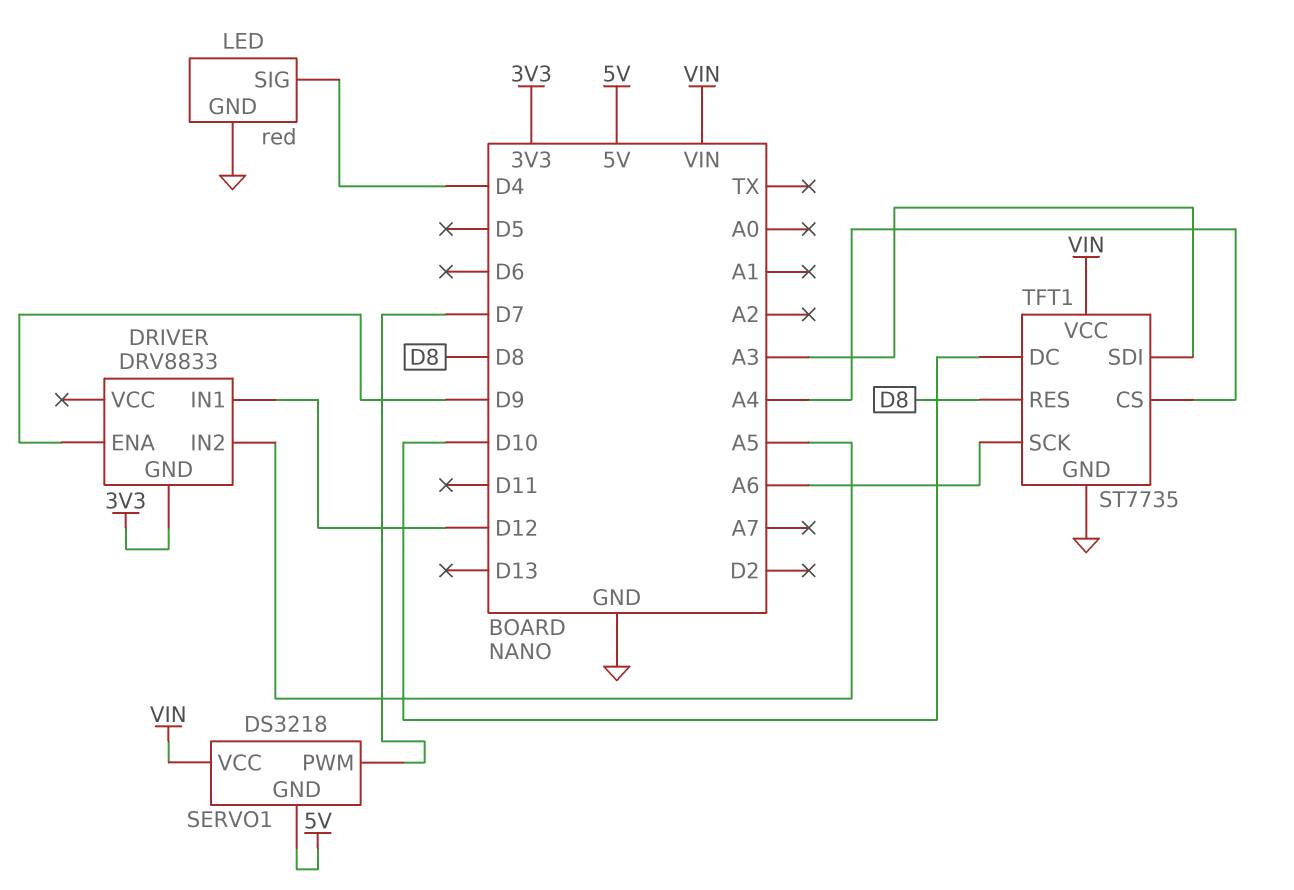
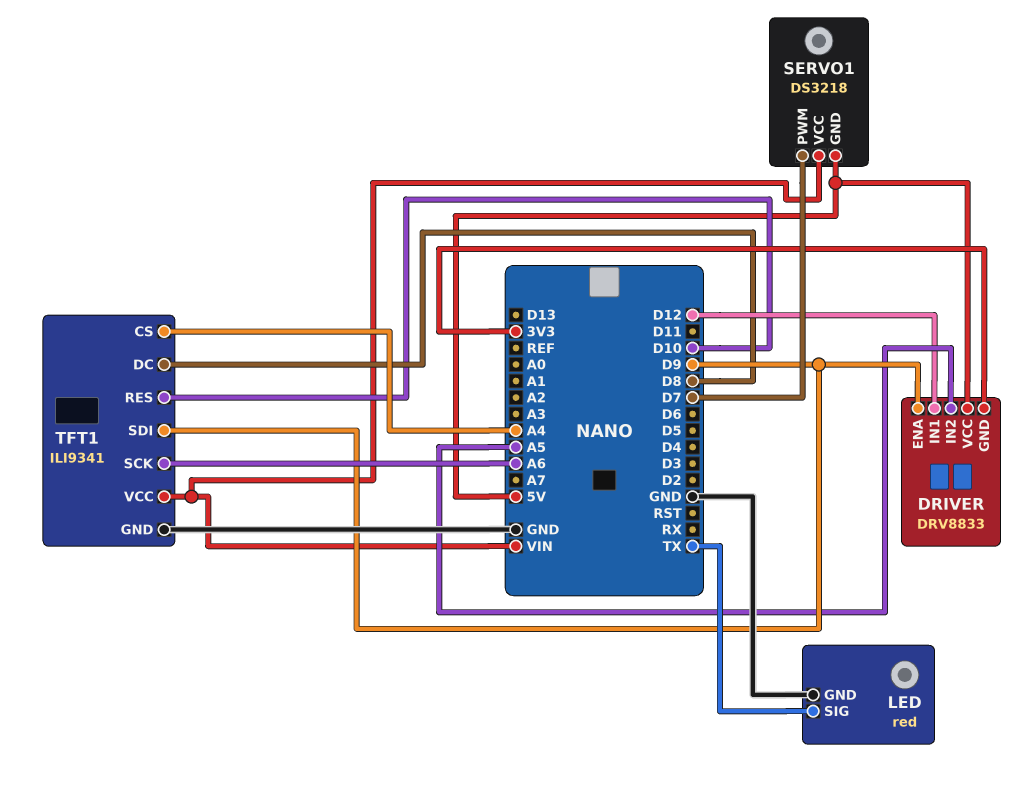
DRIVER pin VCC: none -> 5V
LED pin SIG: D4 -> TX
TFT1: ST7735 -> ILI9341
TFT1 pin DC: D10 -> D8
TFT1 pin RES: D8 -> D10
TFT1 pin SDI: A3 -> D9

